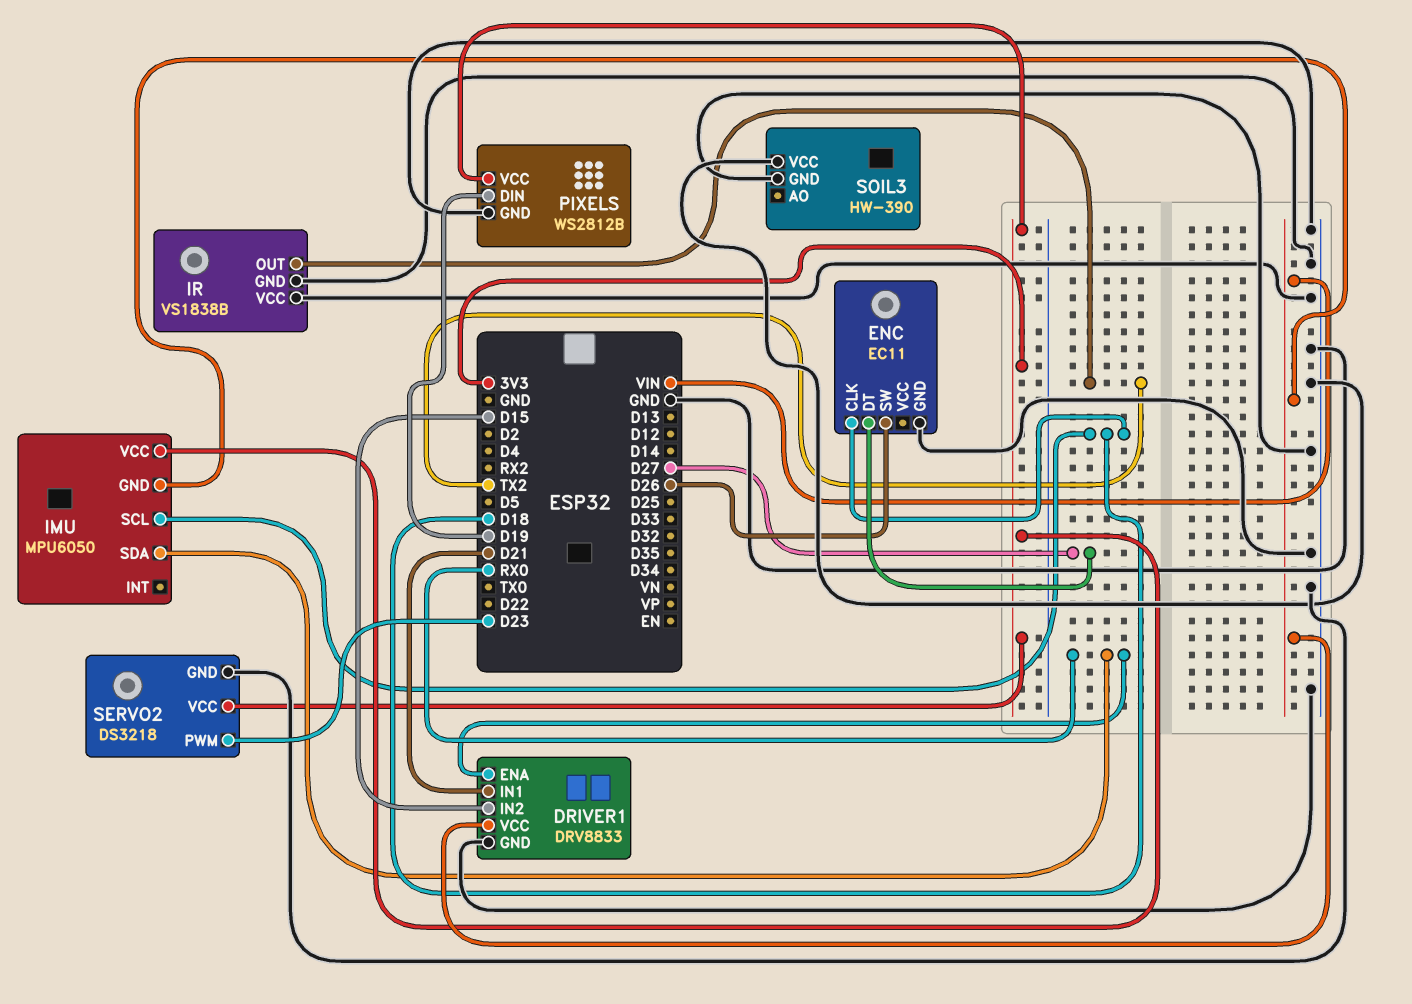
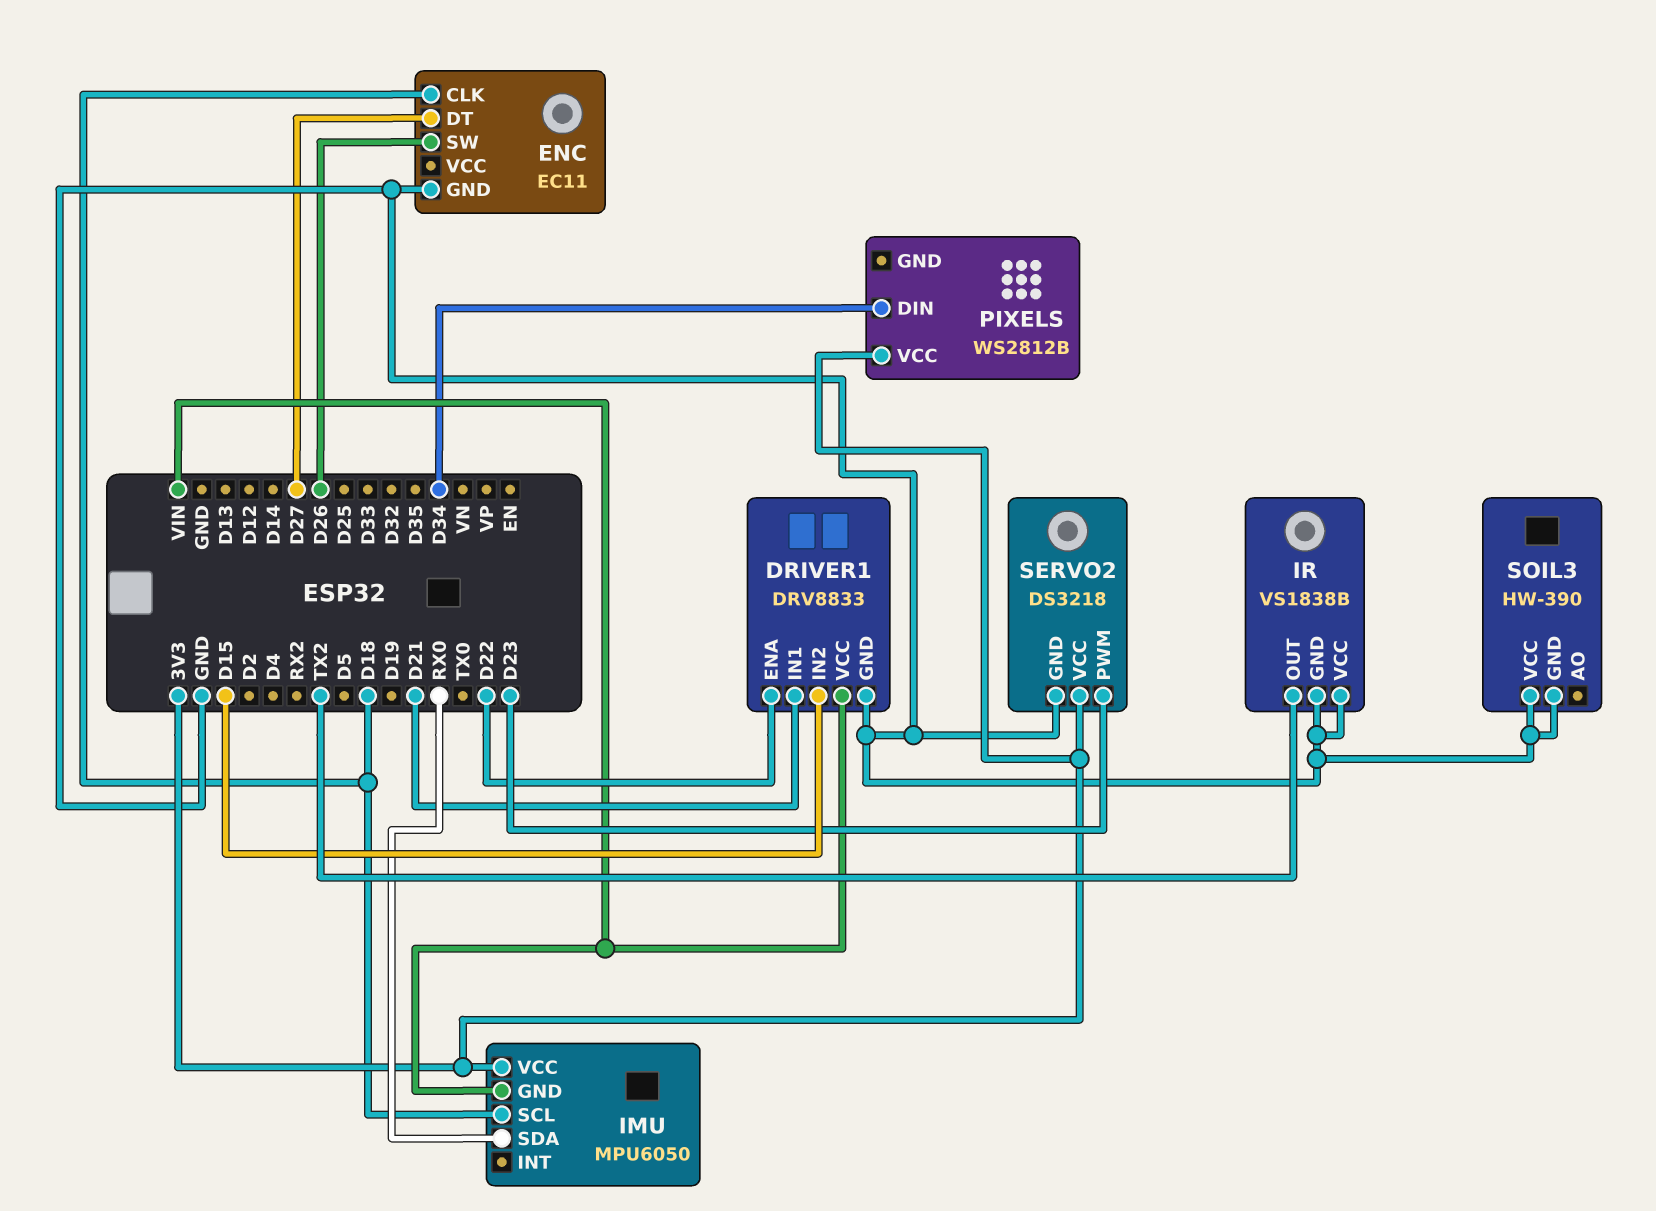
DRIVER1 pin ENA: RX0 -> D22
PIXELS pin DIN: D19 -> D34
PIXELS pin GND: GND -> none

